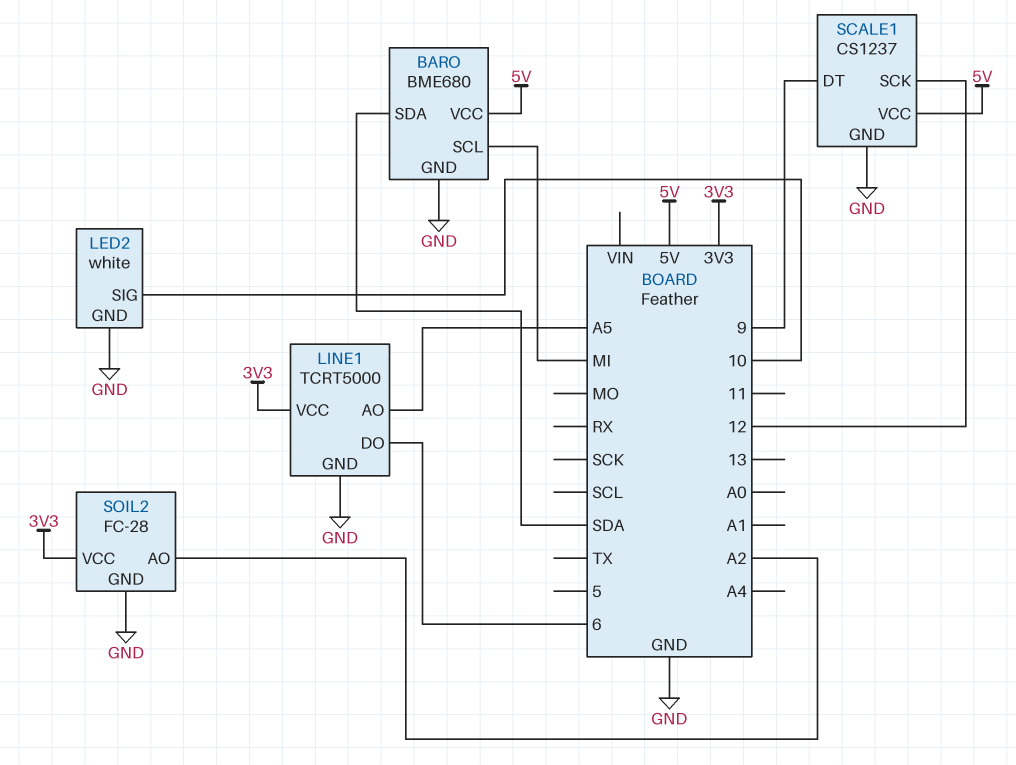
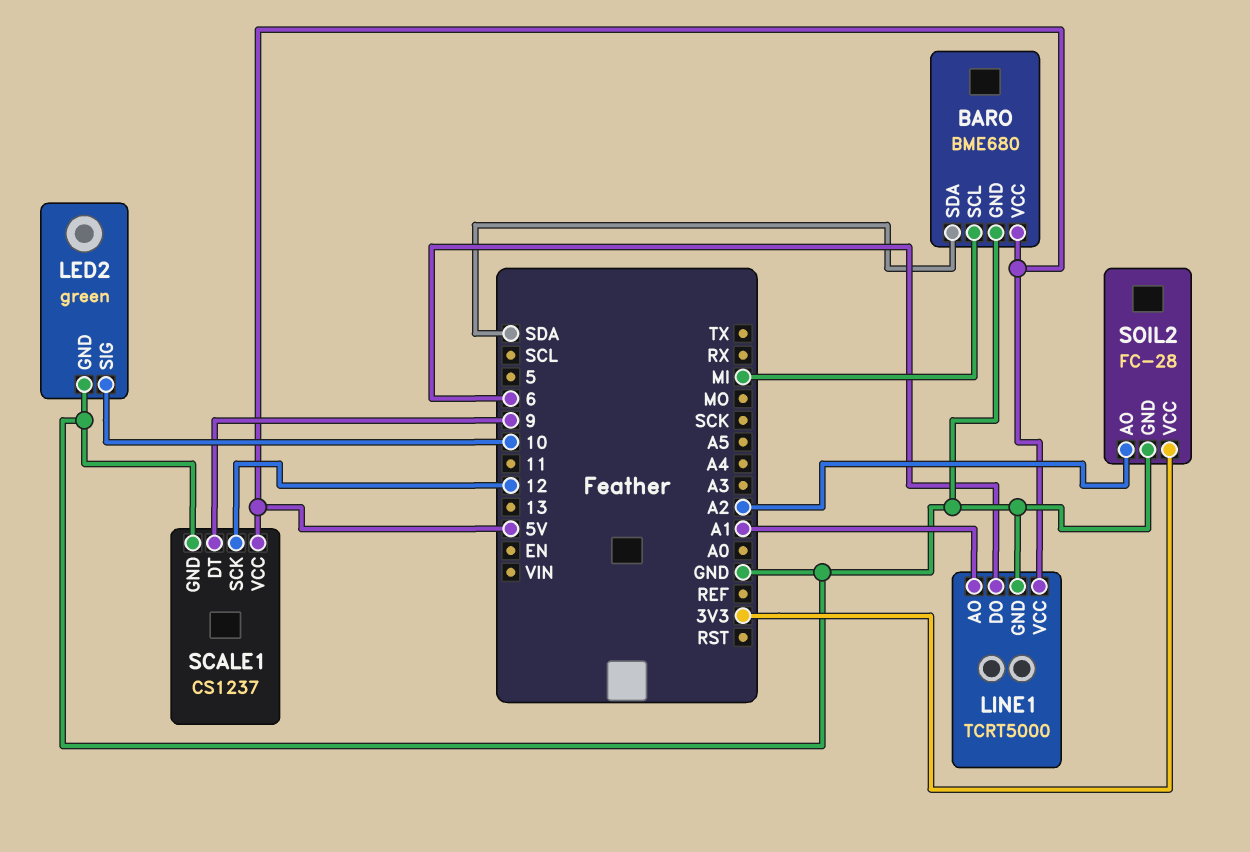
LED2: white -> green
LINE1 pin AO: A5 -> A1
LINE1 pin VCC: 3V3 -> 5V

